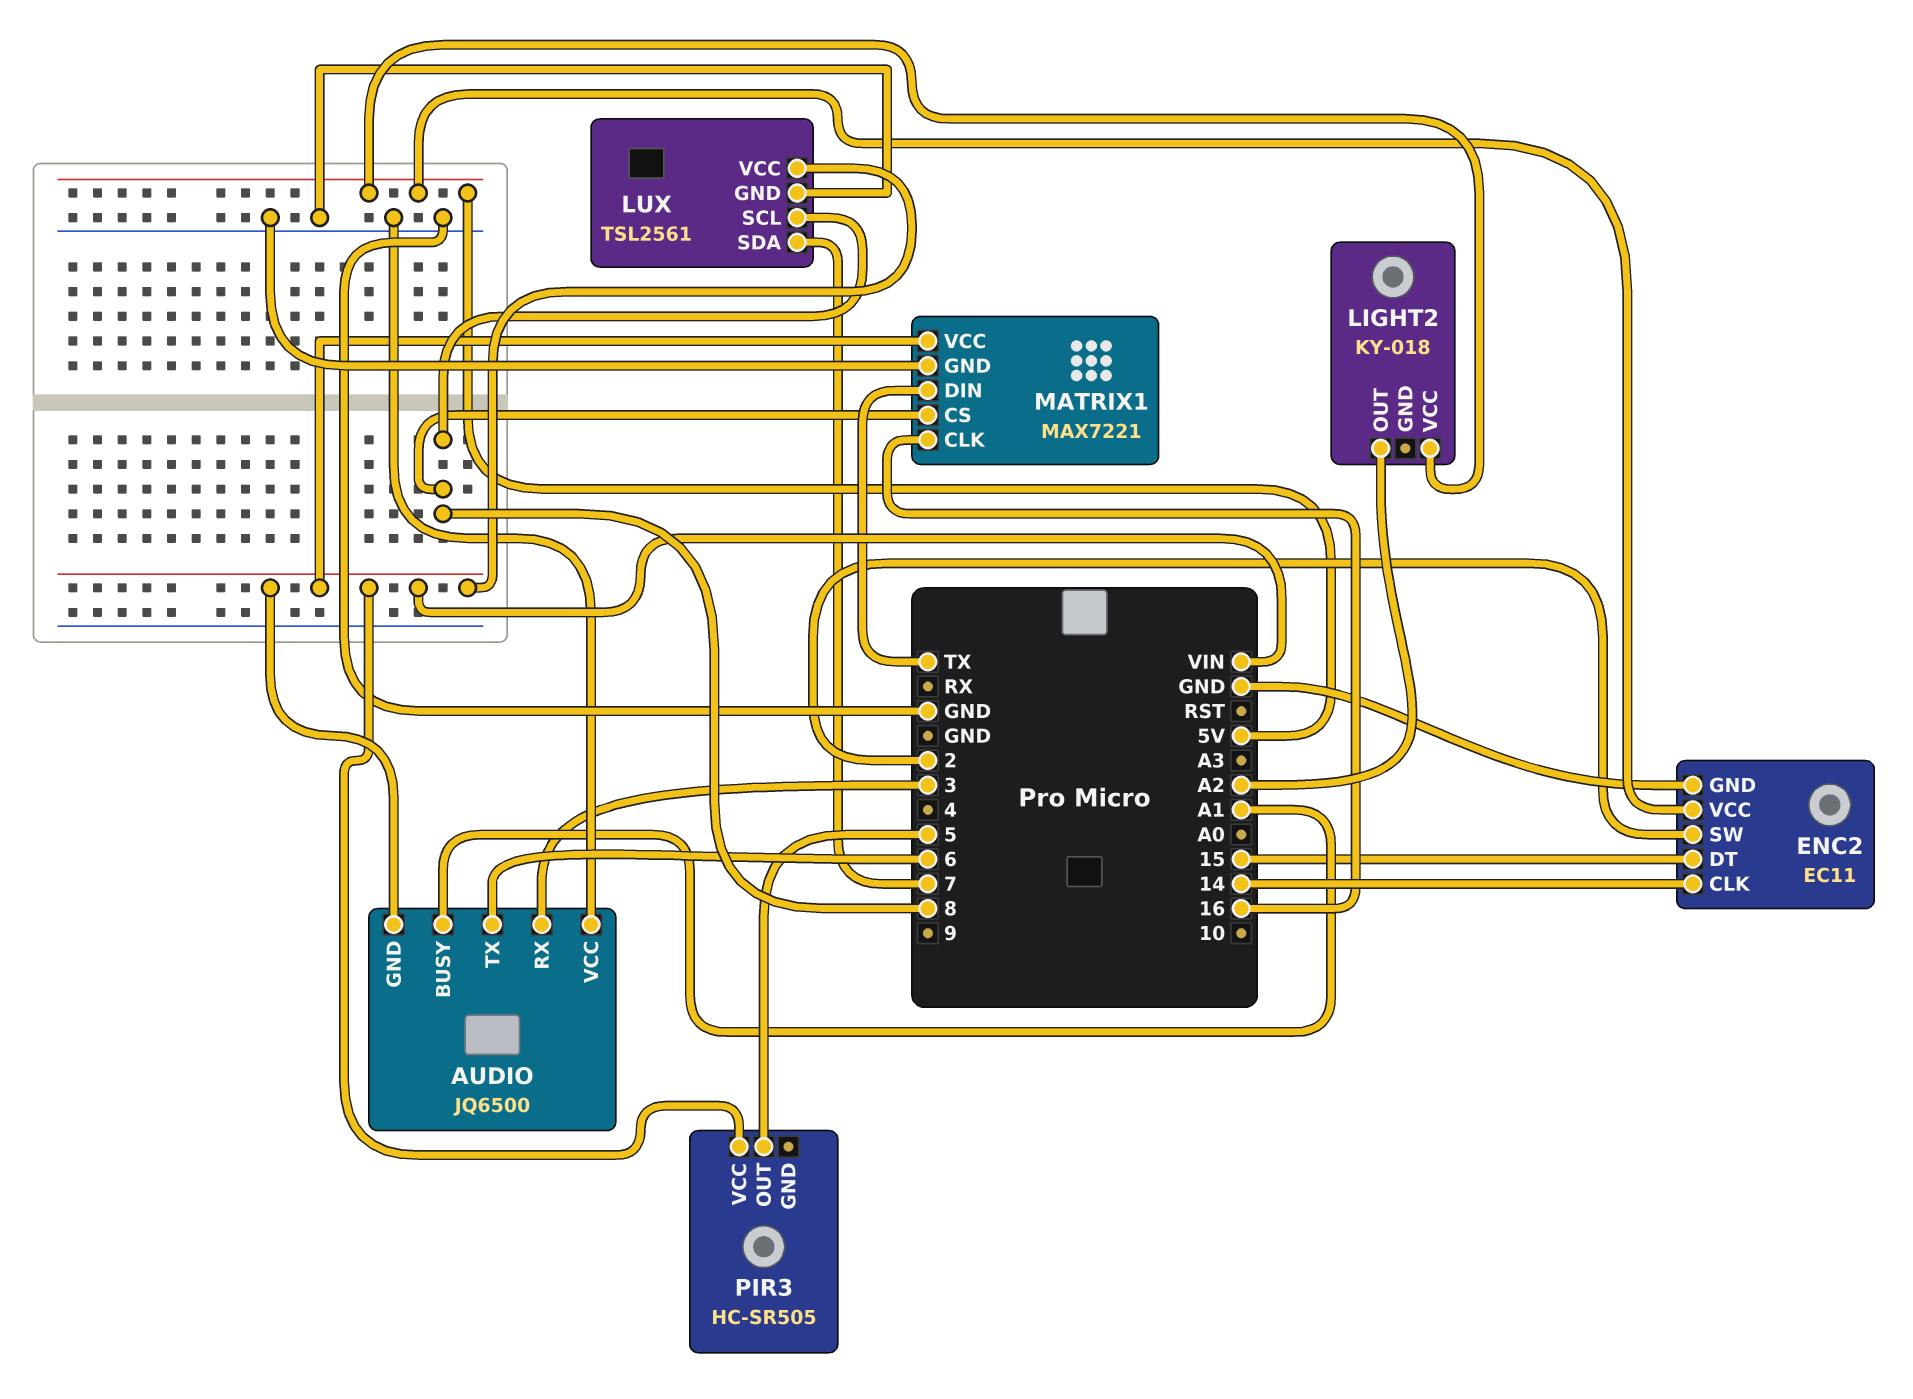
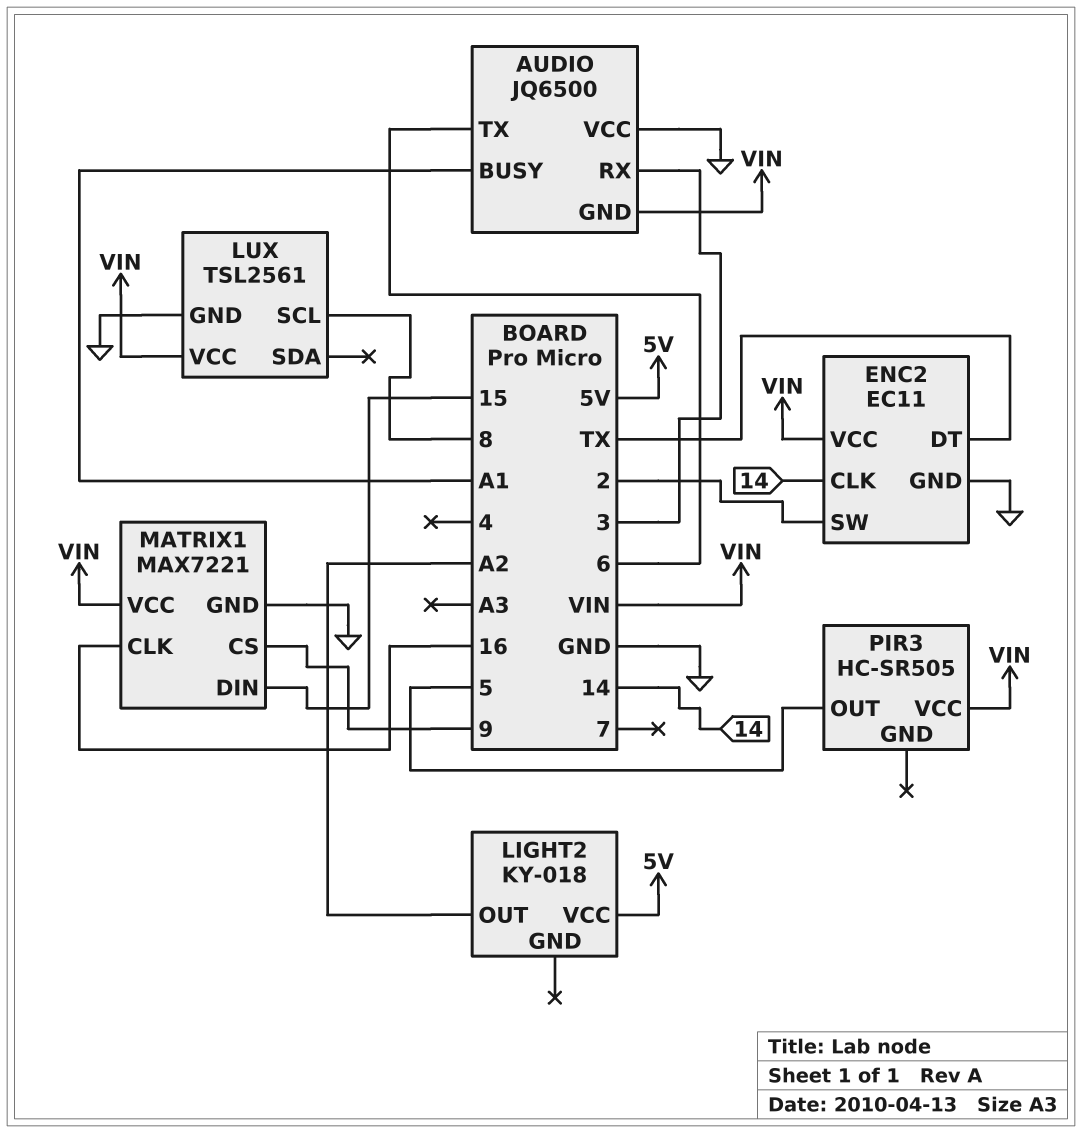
ENC2 pin DT: 15 -> TX
ENC2 pin VCC: 5V -> VIN
LUX pin SDA: 7 -> none
MATRIX1 pin CS: 8 -> 9
MATRIX1 pin DIN: TX -> 15

